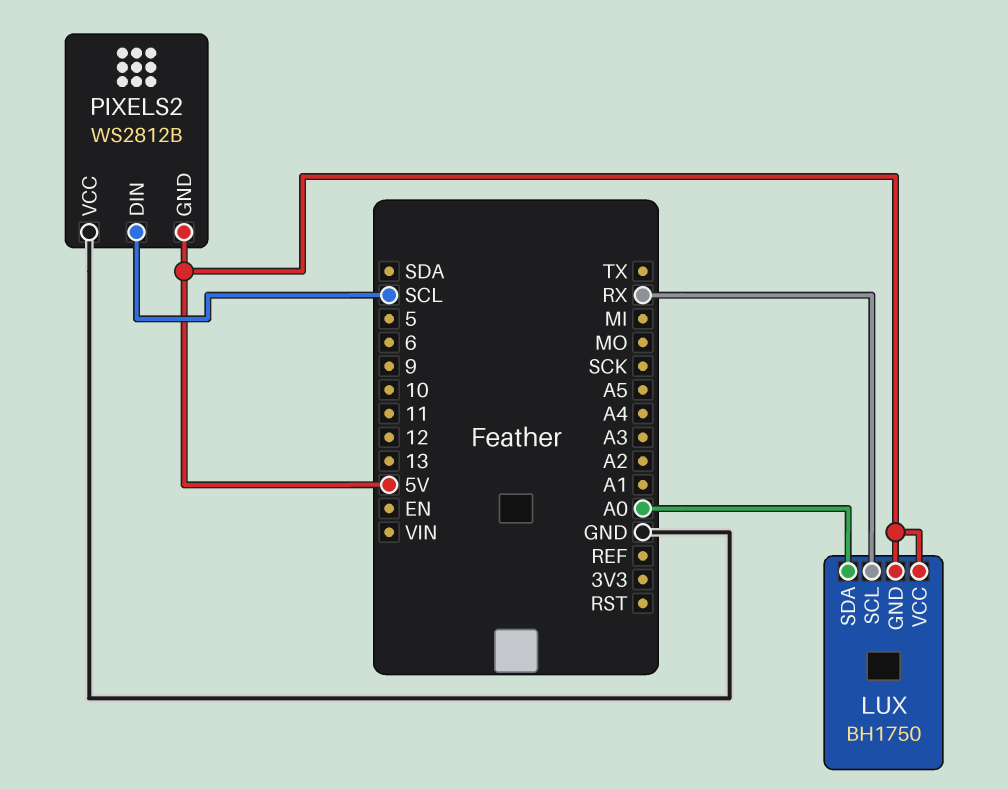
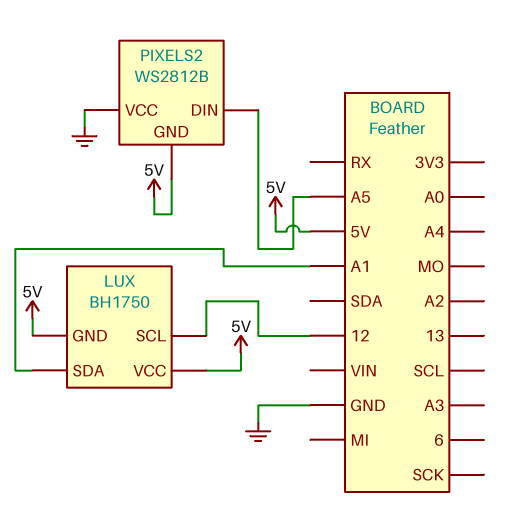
LUX pin SCL: RX -> 12
LUX pin SDA: A0 -> A1
PIXELS2 pin DIN: SCL -> A5

